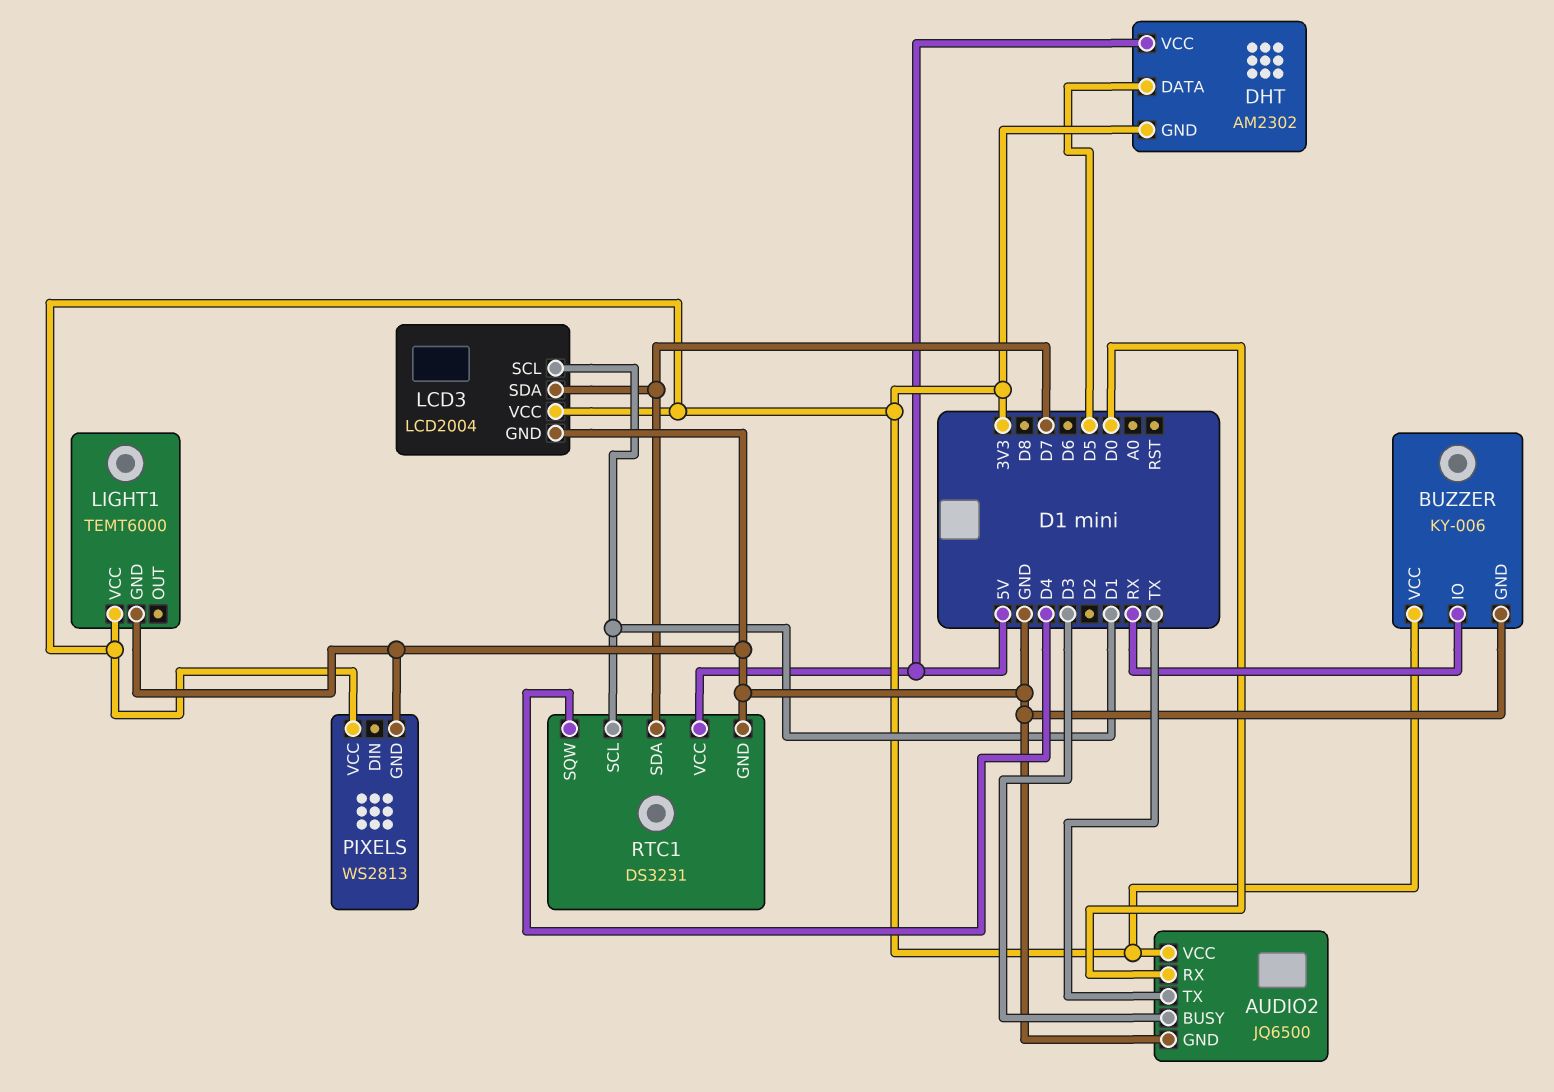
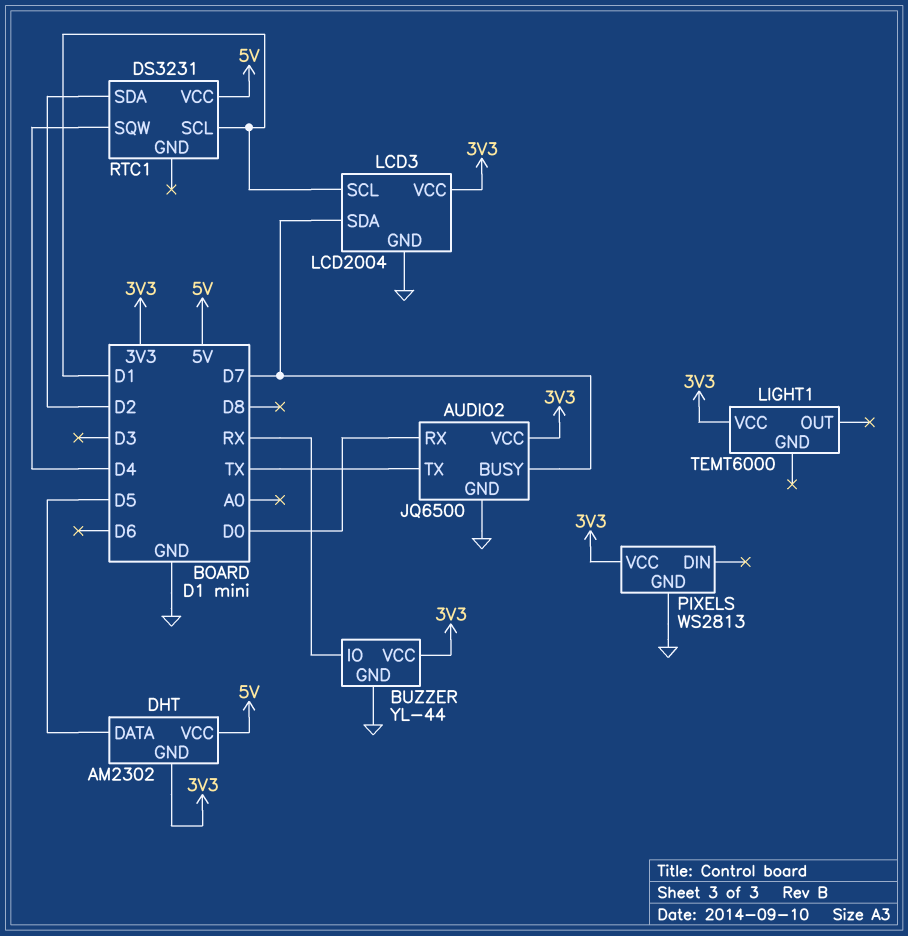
AUDIO2 pin BUSY: D3 -> D7
BUZZER: KY-006 -> YL-44
LIGHT1 pin GND: GND -> none
RTC1 pin GND: GND -> none
RTC1 pin SDA: D7 -> D2

